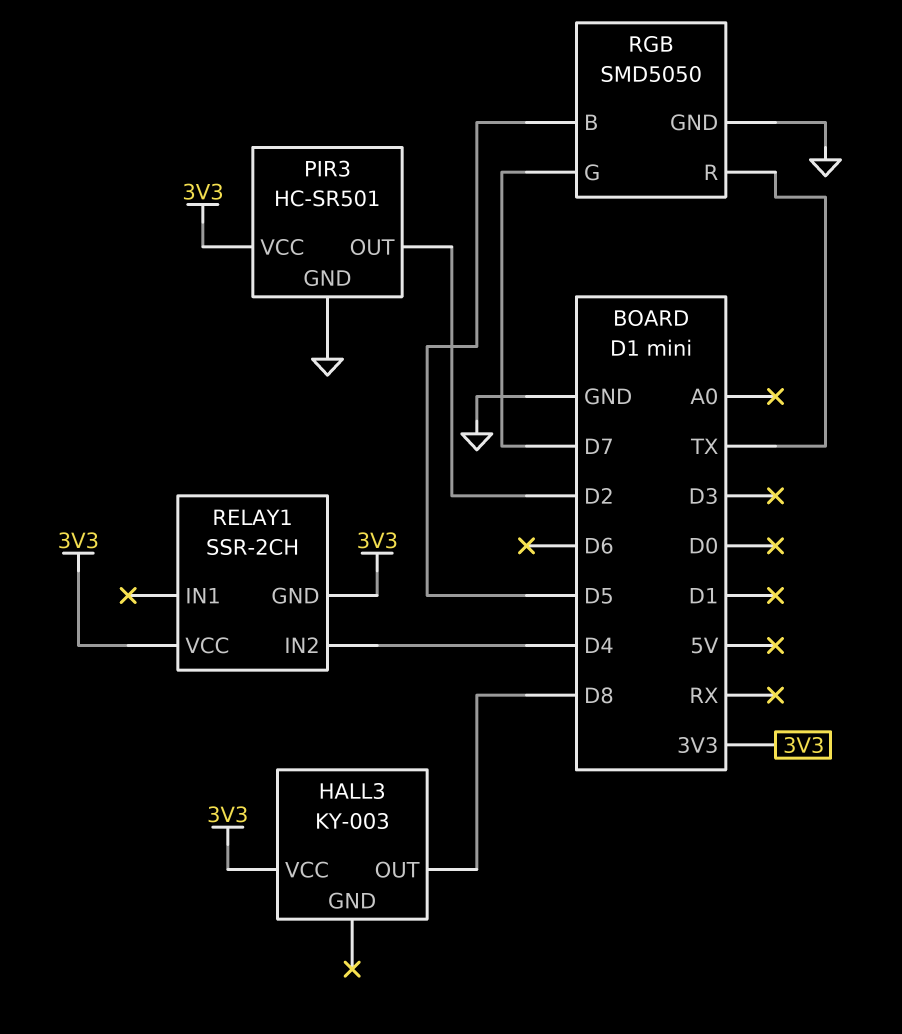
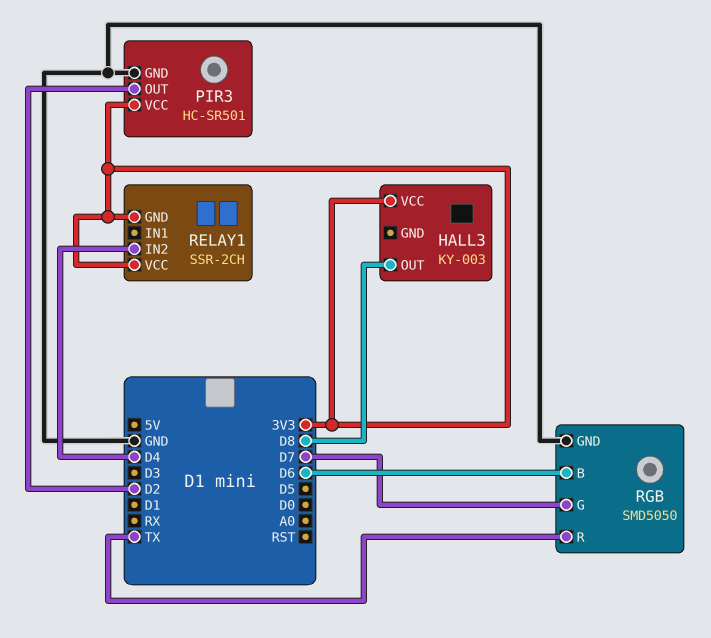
RGB pin B: D5 -> D6

